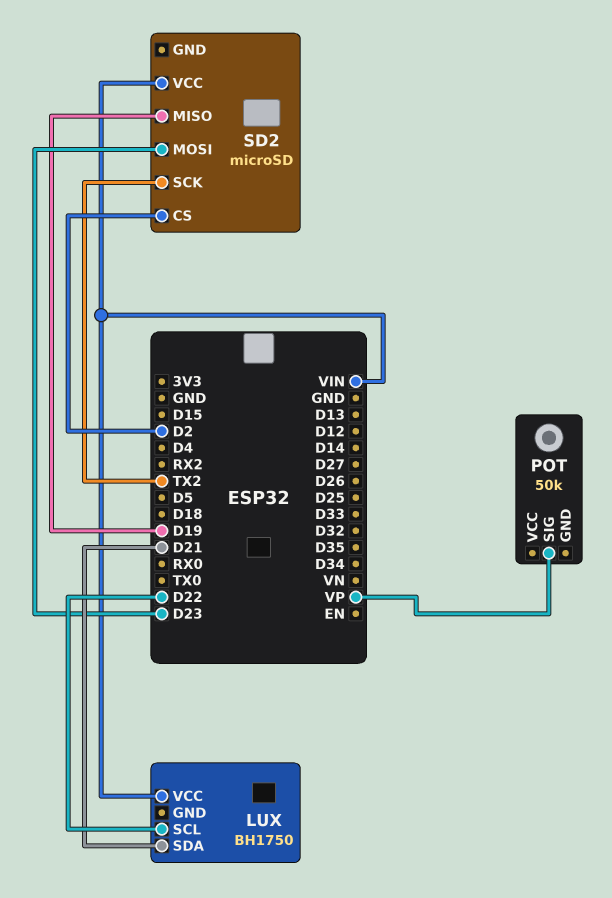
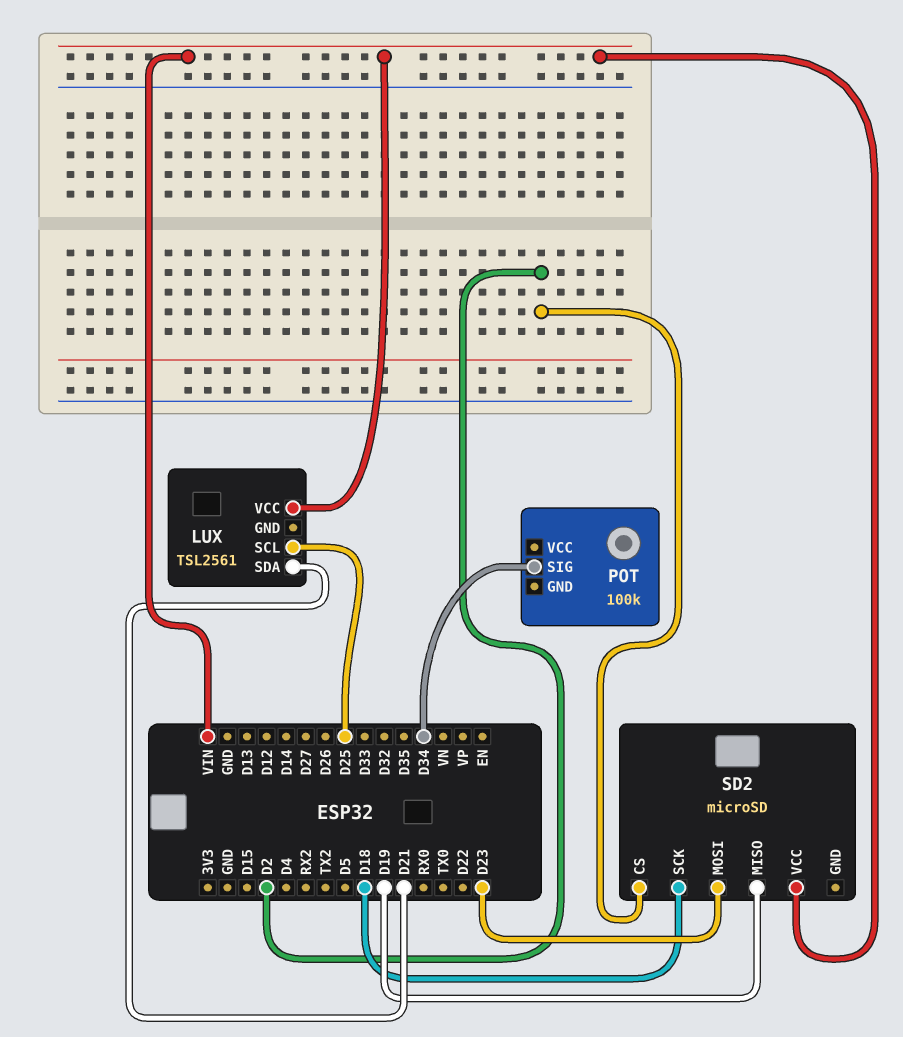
LUX: BH1750 -> TSL2561
LUX pin SCL: D22 -> D25
POT: 50k -> 100k
POT pin SIG: VP -> D34
SD2 pin SCK: TX2 -> D18

